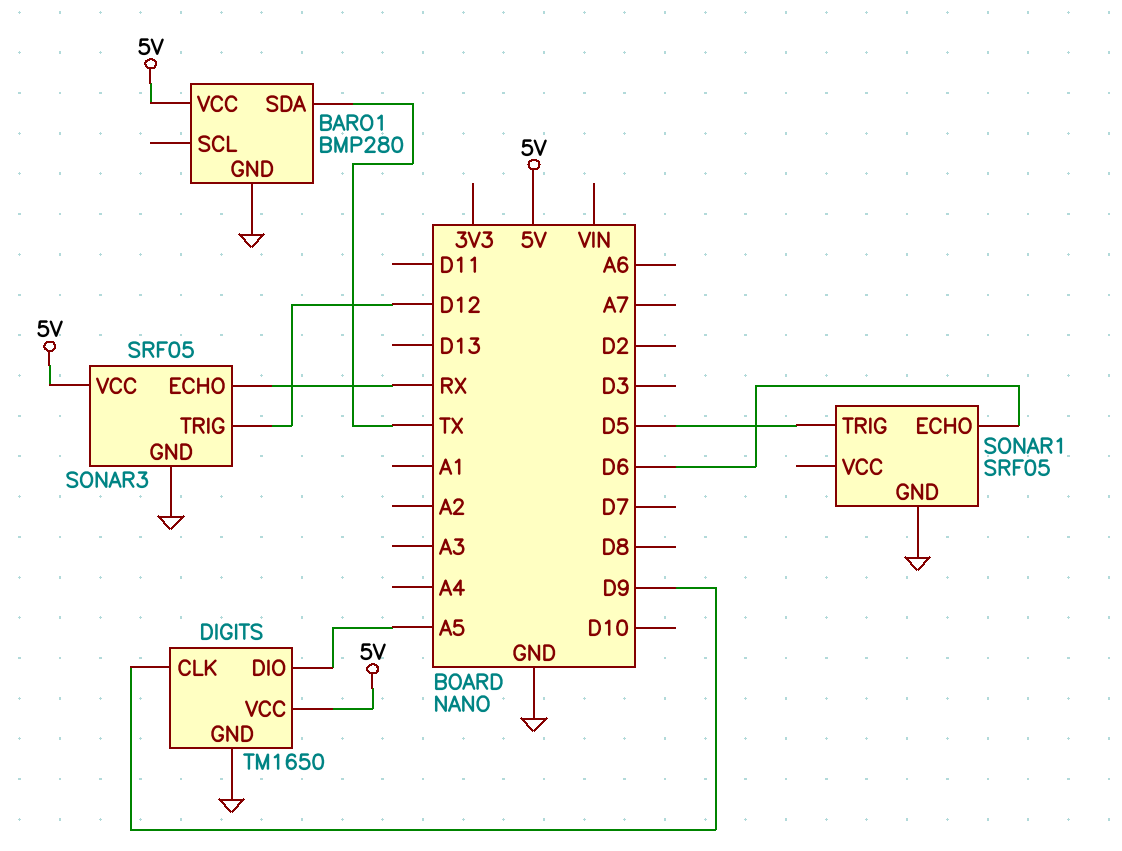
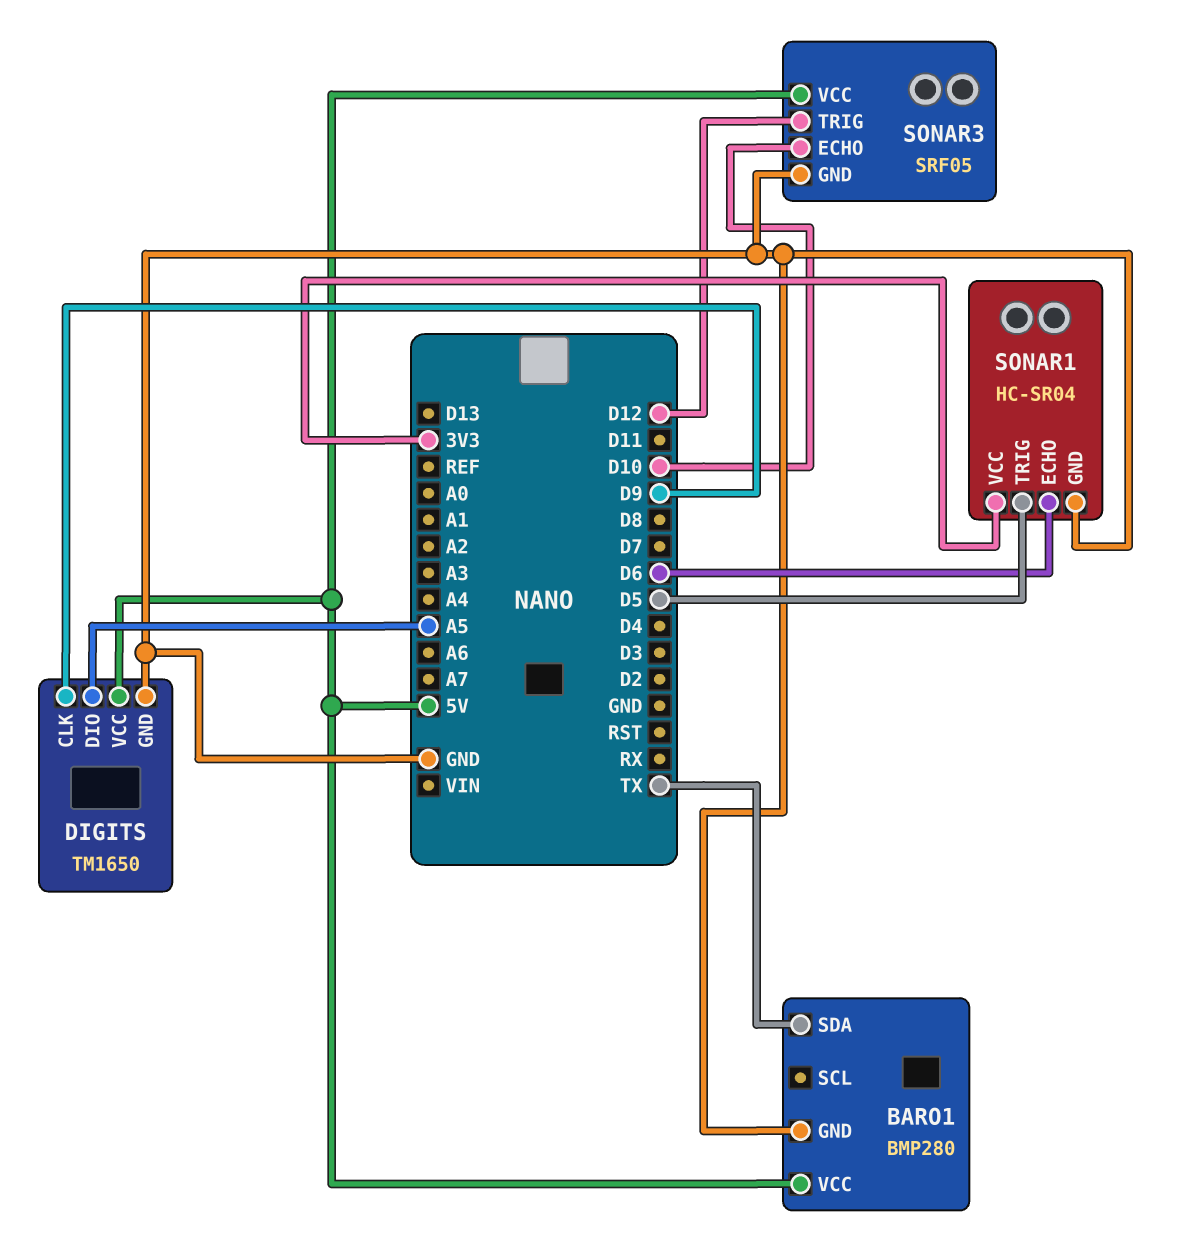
SONAR1: SRF05 -> HC-SR04
SONAR1 pin VCC: none -> 3V3
SONAR3 pin ECHO: RX -> D10

